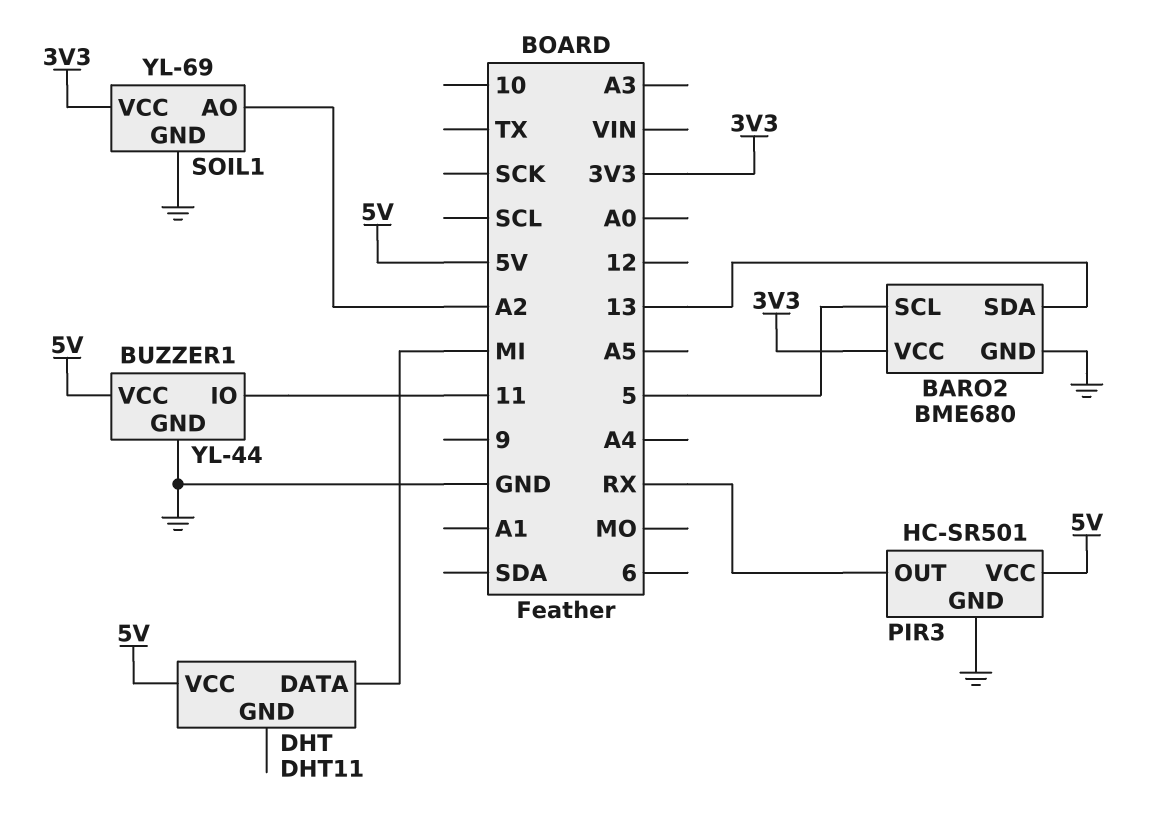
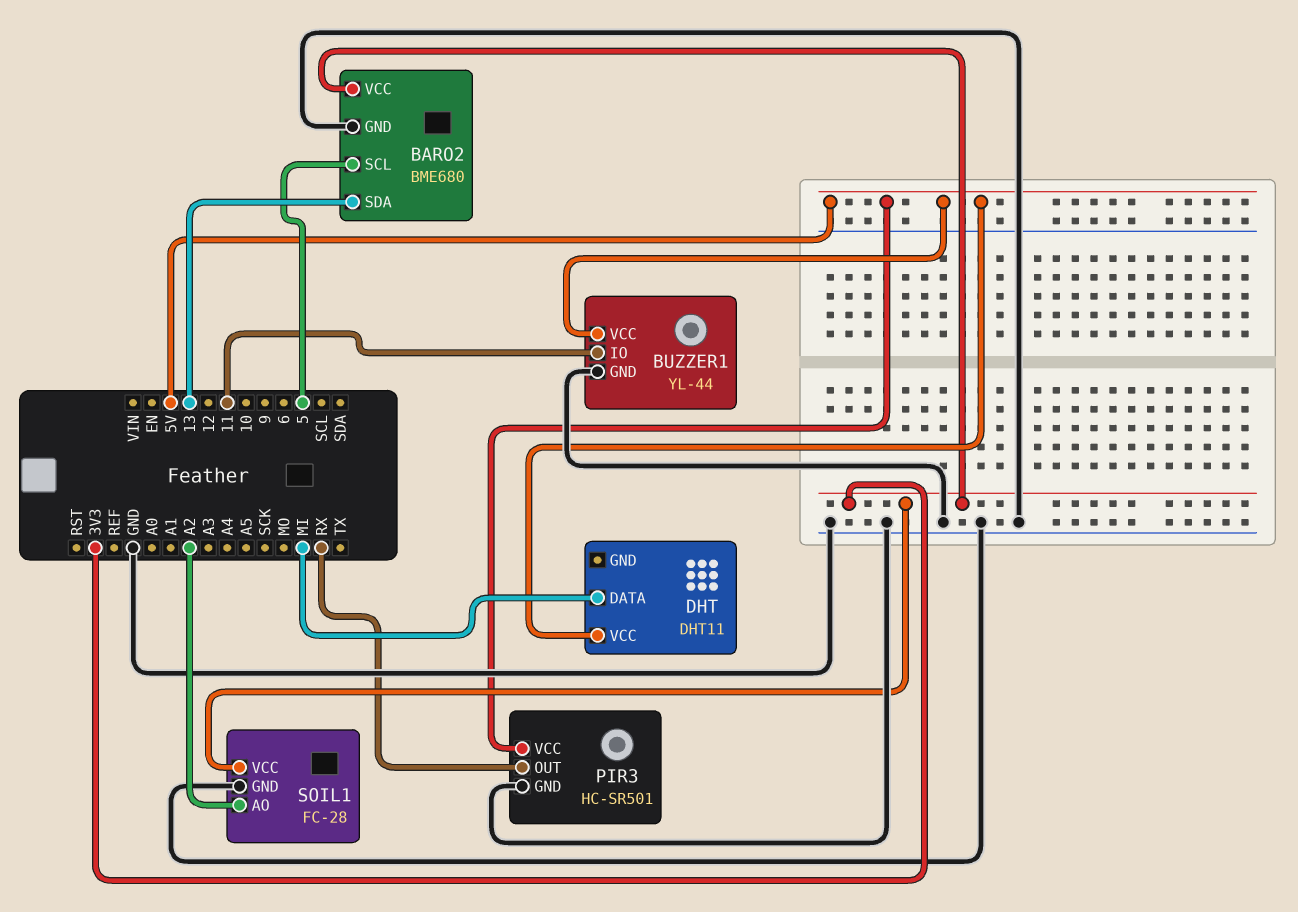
SOIL1: YL-69 -> FC-28

